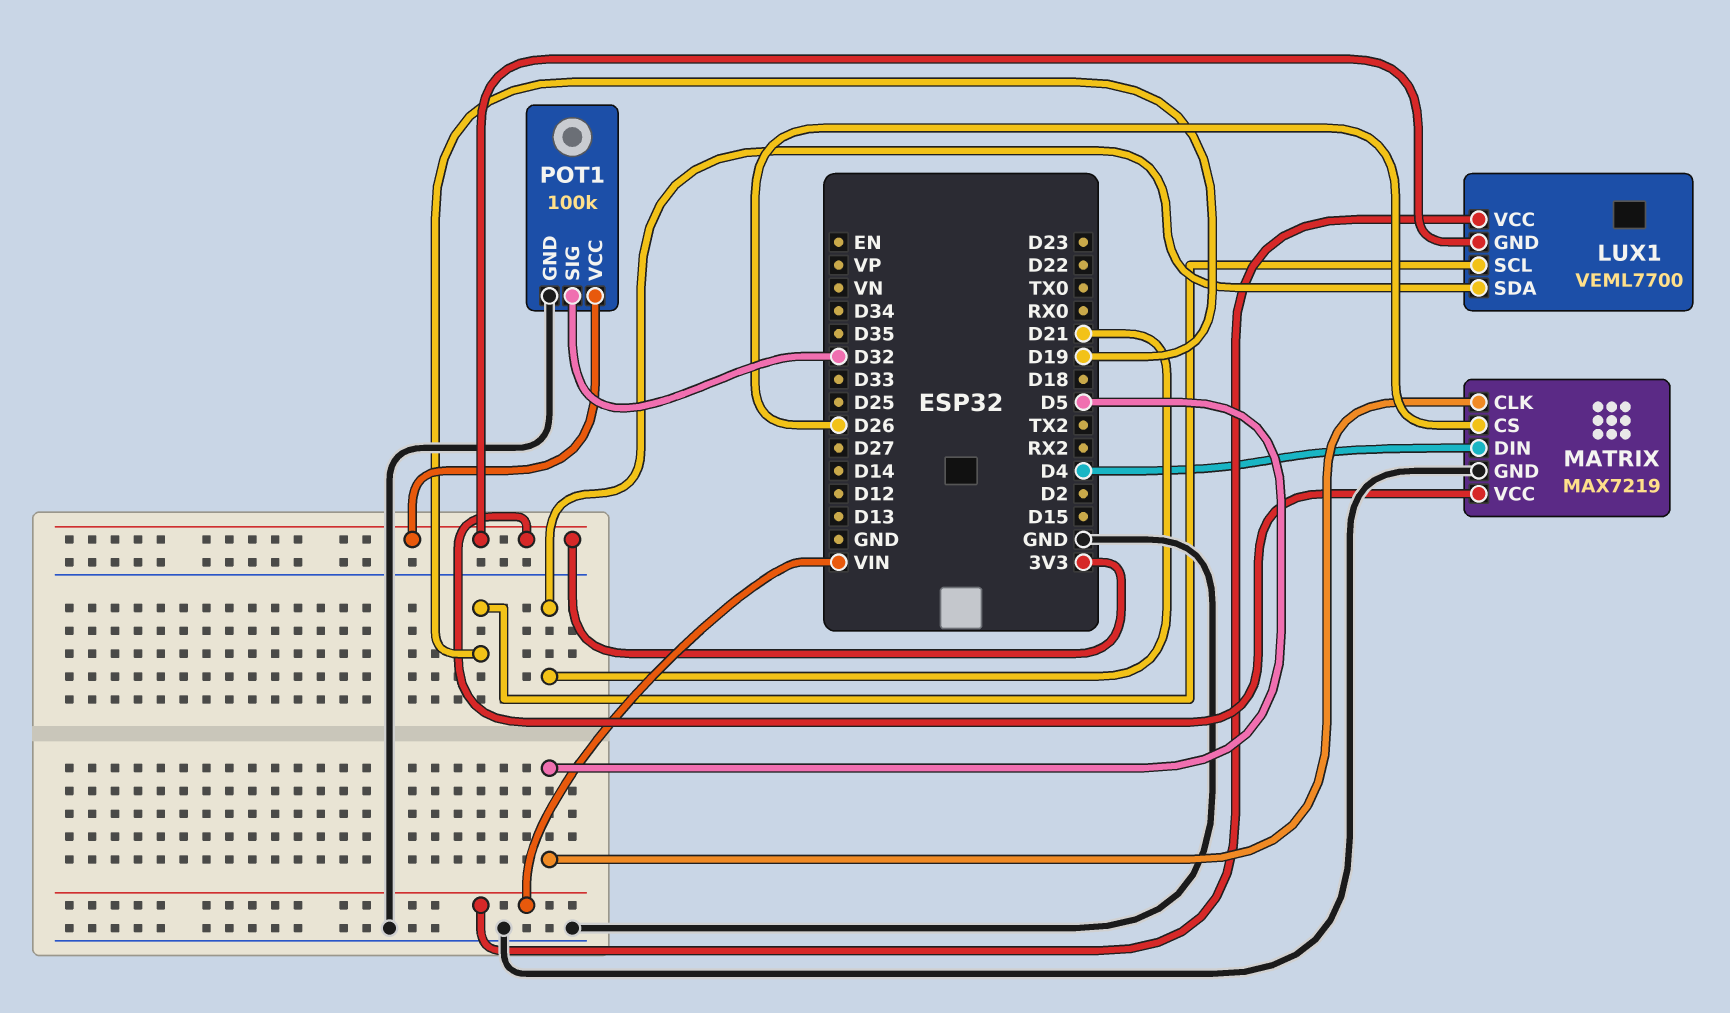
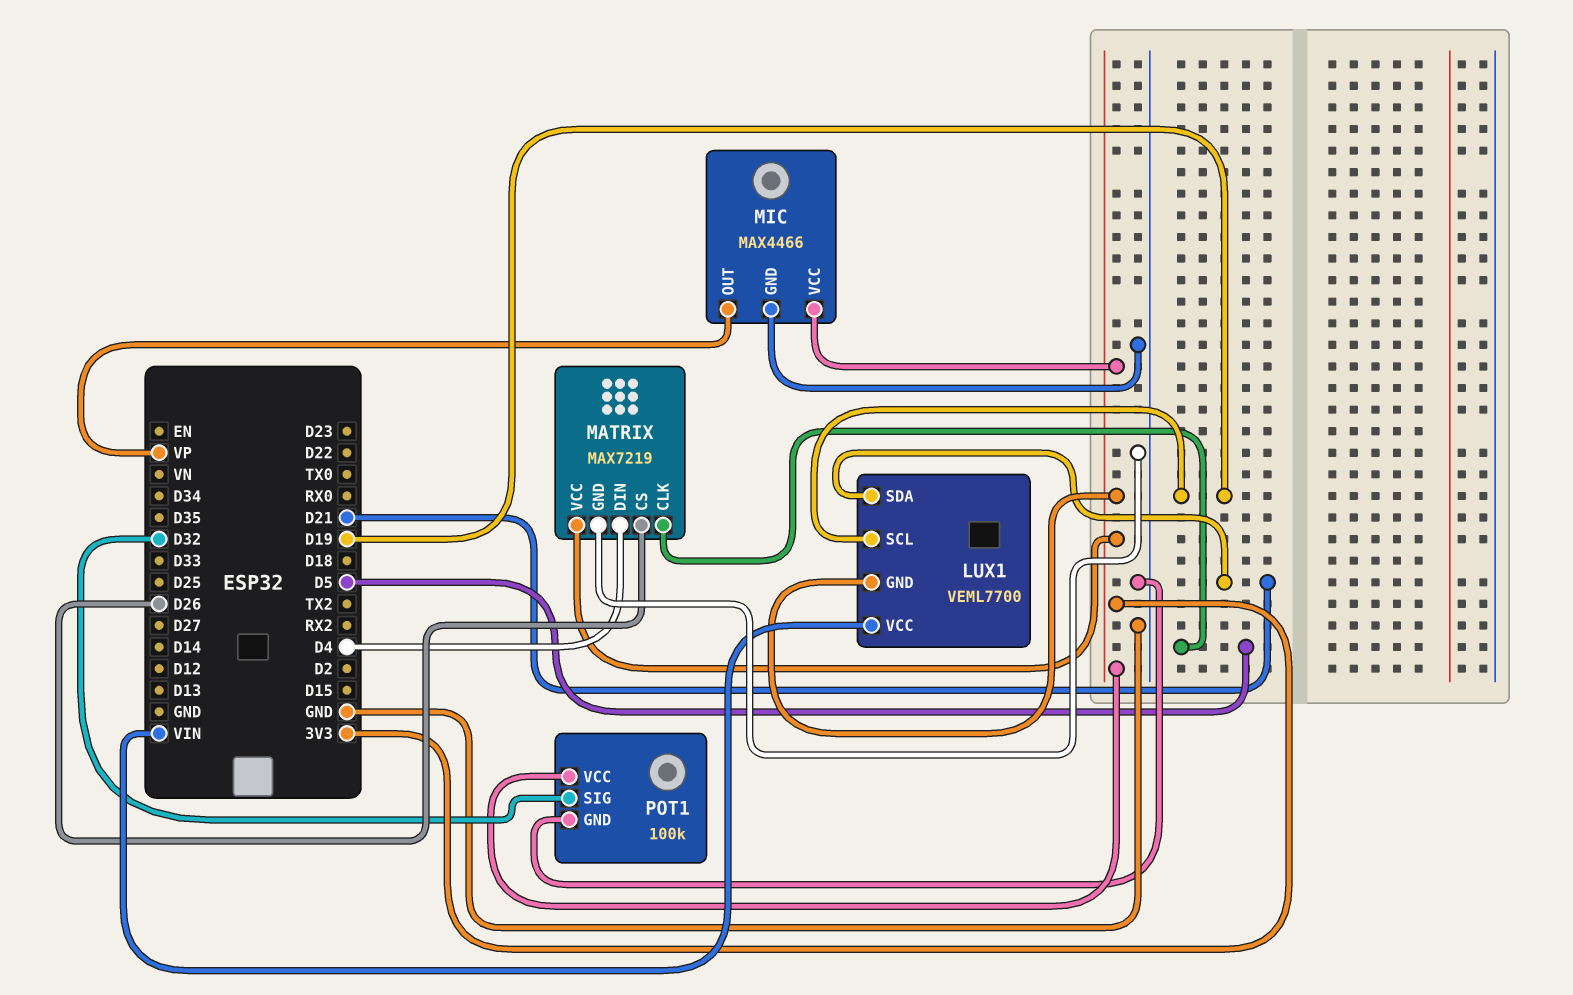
MIC: none -> MAX4466
MIC pin GND: none -> GND
MIC pin OUT: none -> VP
MIC pin VCC: none -> 3V3

